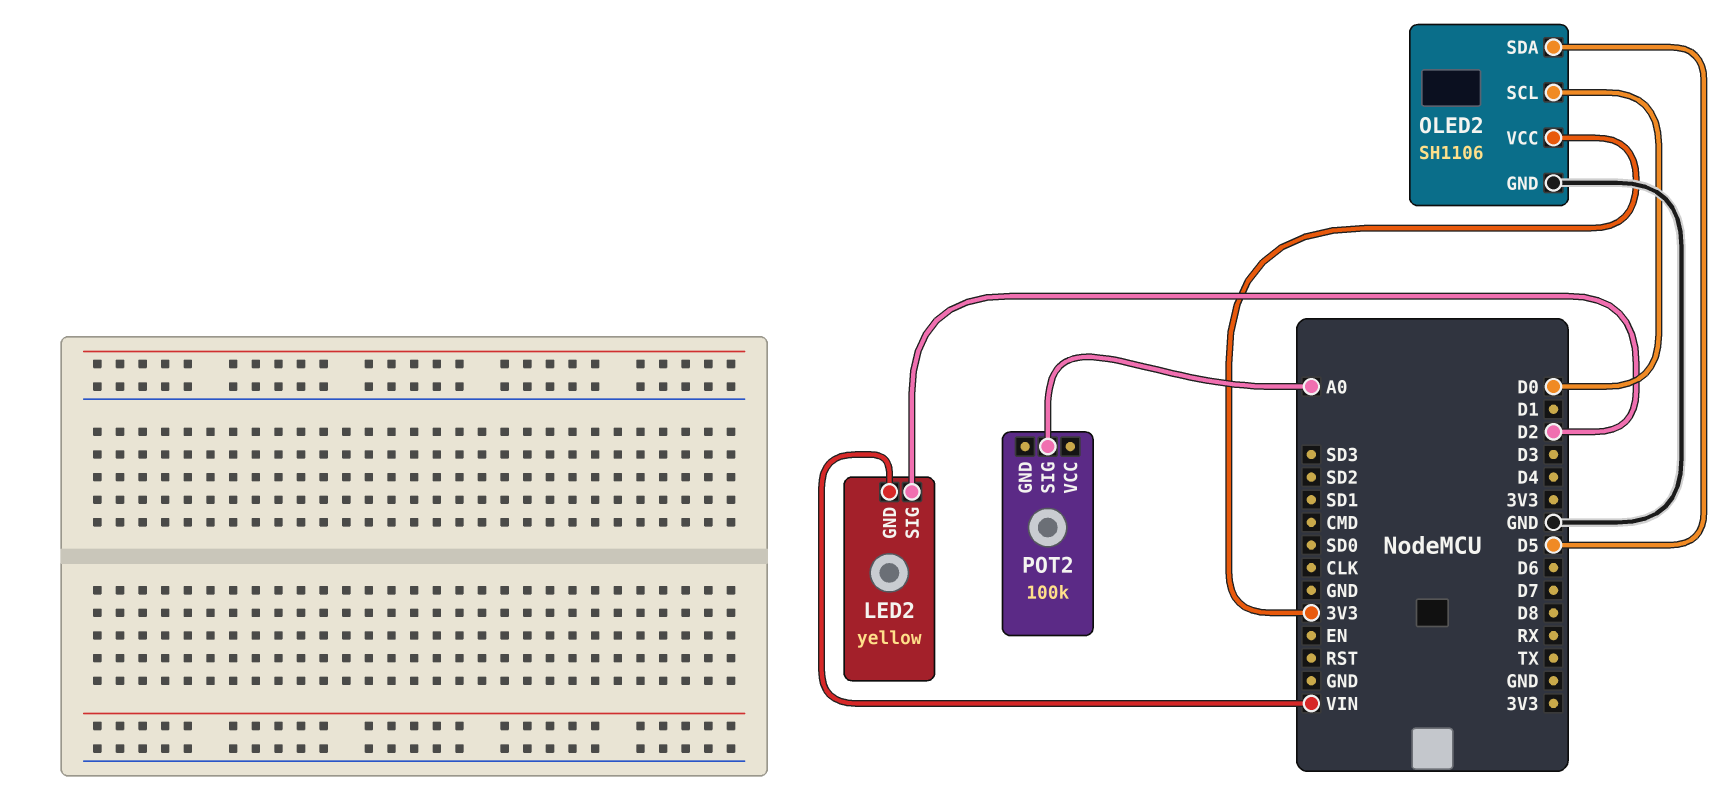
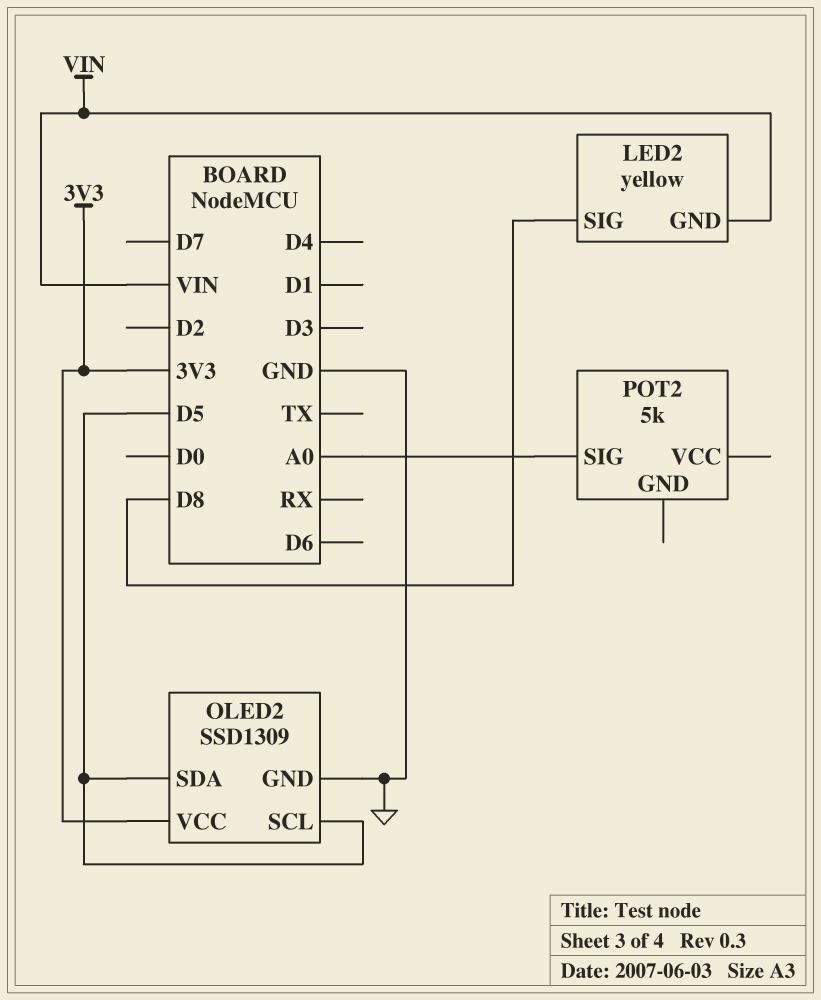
LED2 pin SIG: D2 -> D8
OLED2: SH1106 -> SSD1309
OLED2 pin SCL: D0 -> D5
POT2: 100k -> 5k

